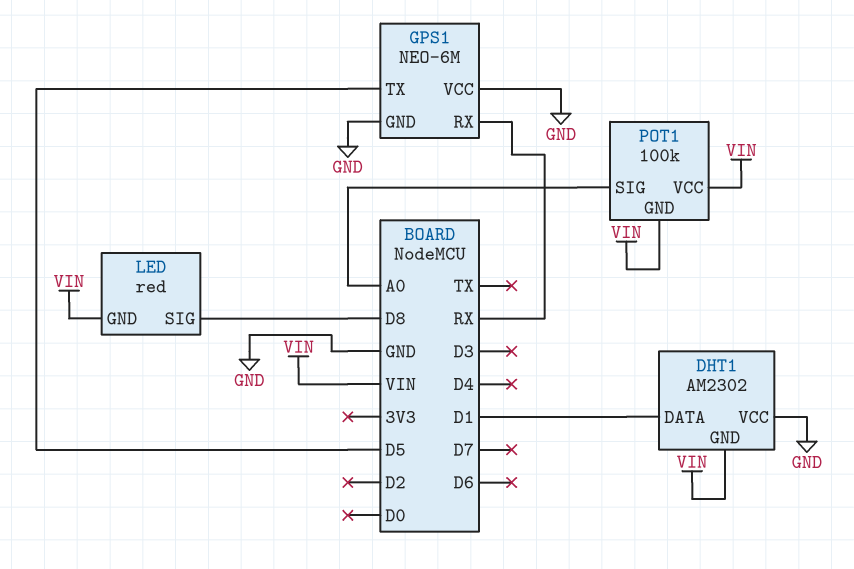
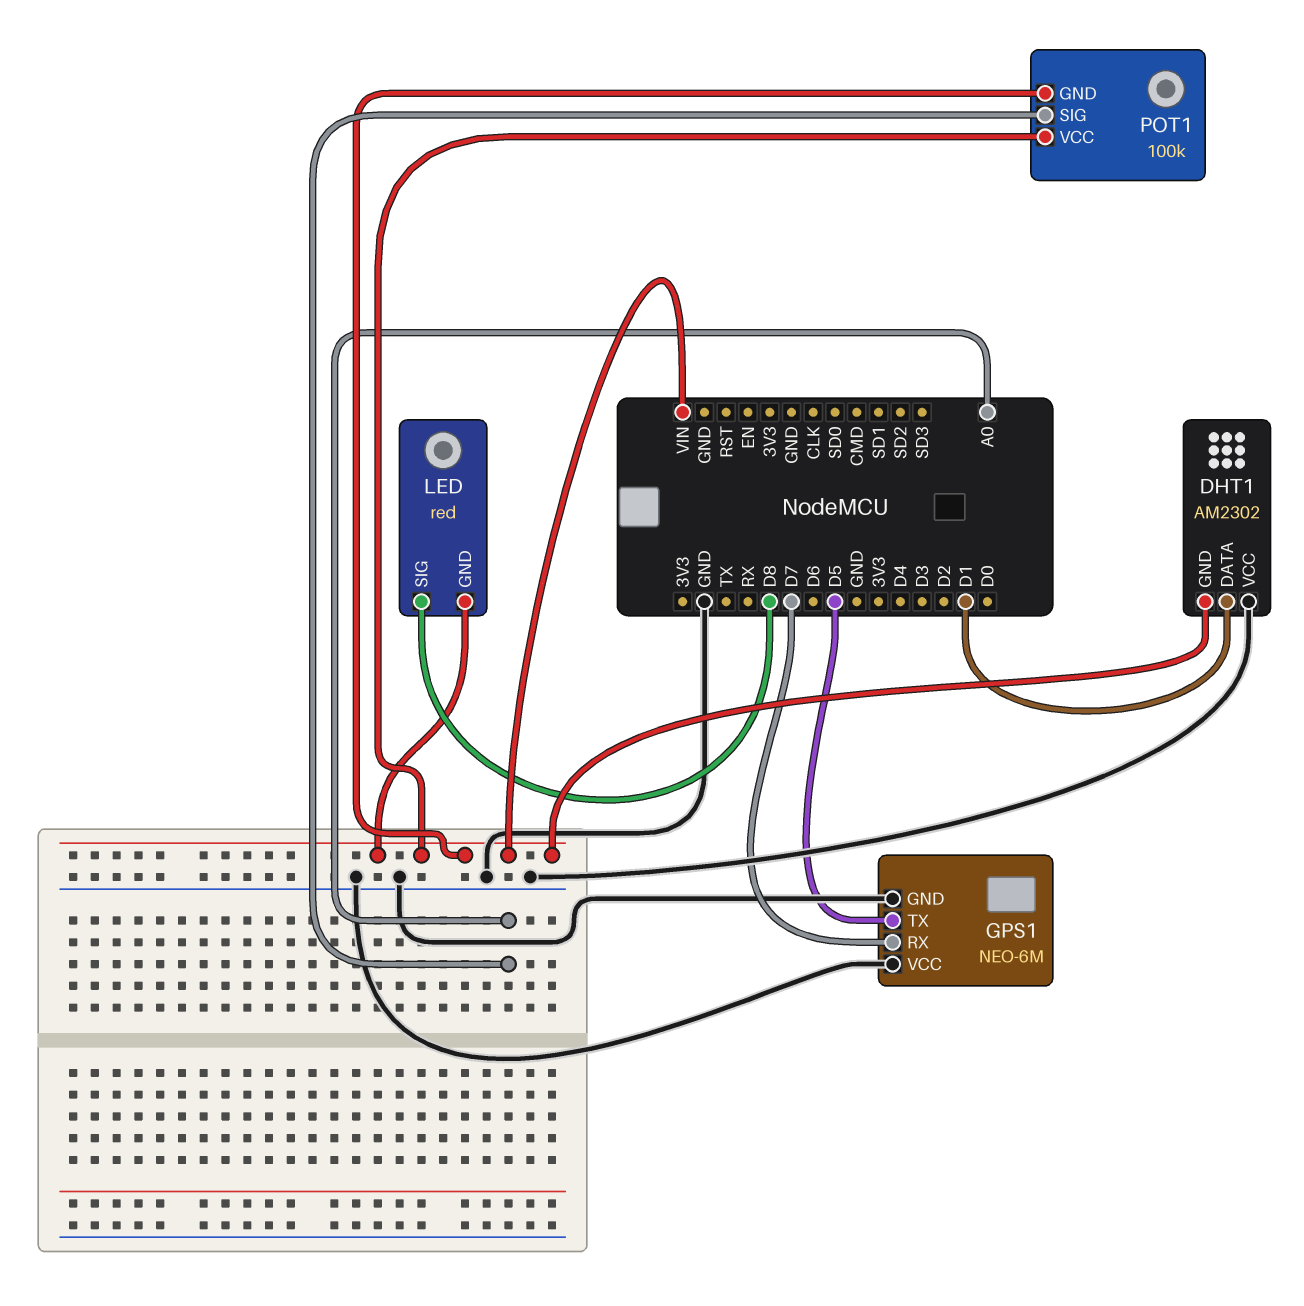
GPS1 pin RX: RX -> D7

